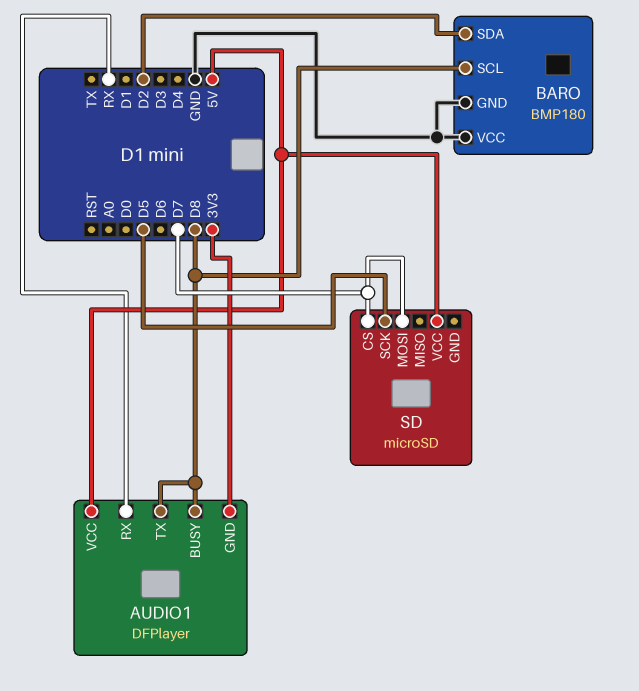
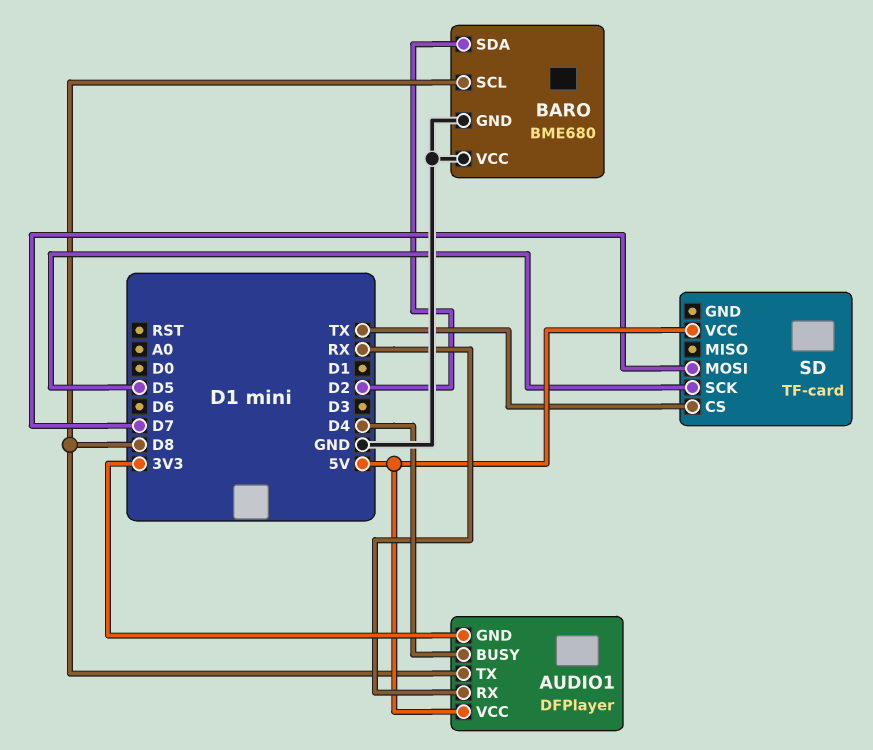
AUDIO1 pin BUSY: D8 -> D4
BARO: BMP180 -> BME680
SD: microSD -> TF-card
SD pin CS: D7 -> TX

